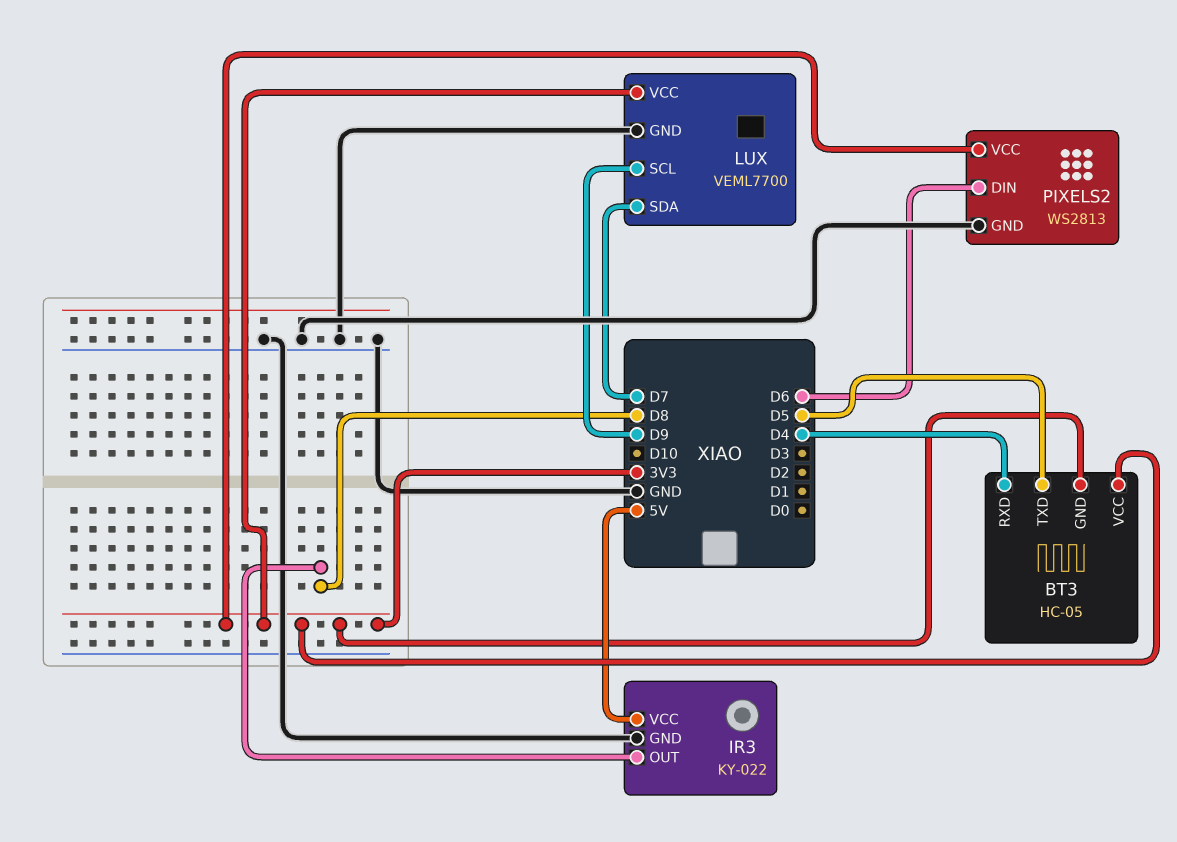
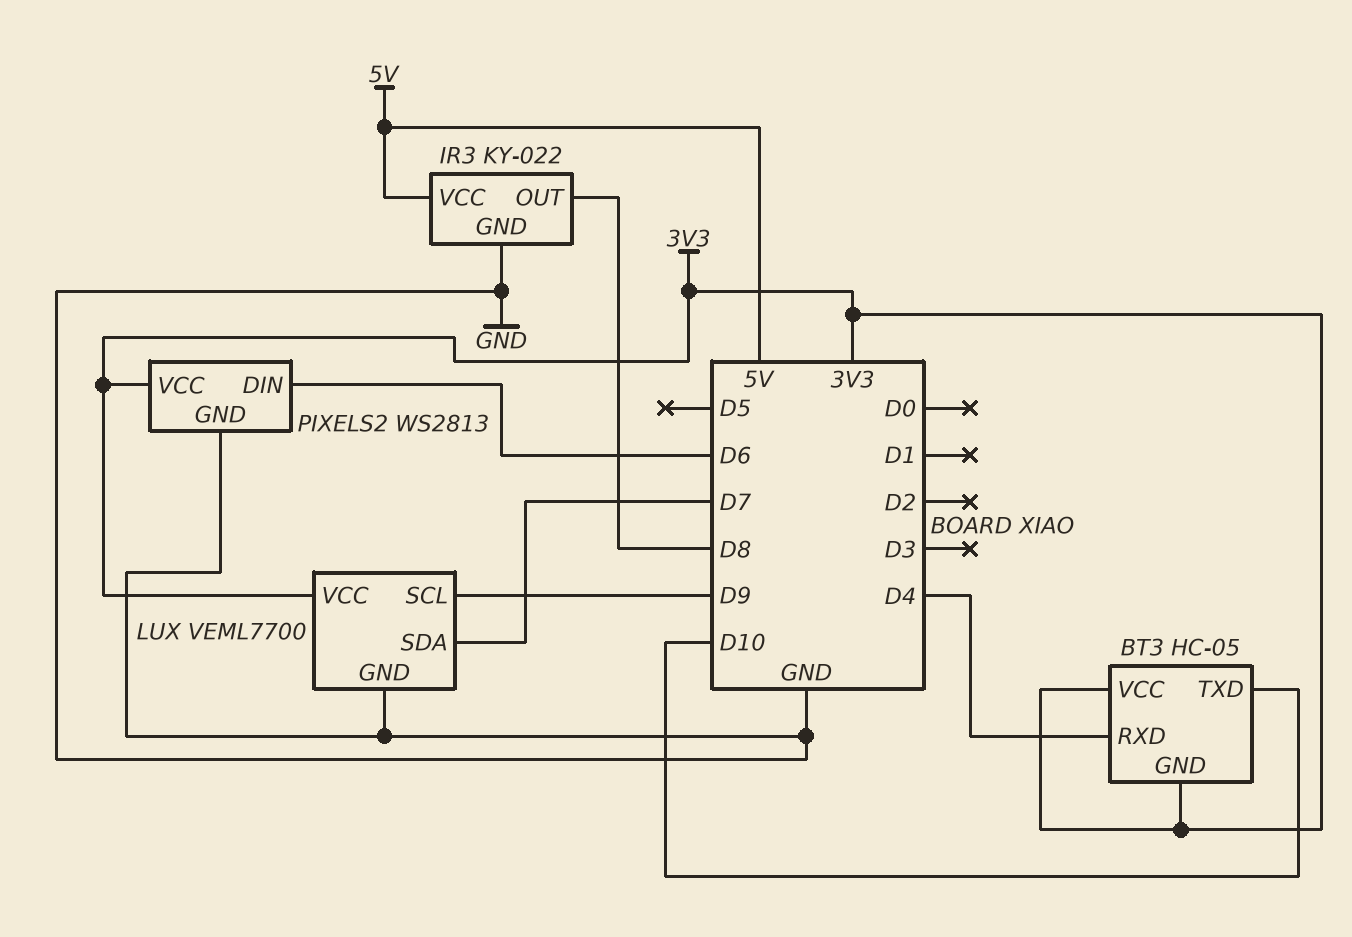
BT3 pin TXD: D5 -> D10

